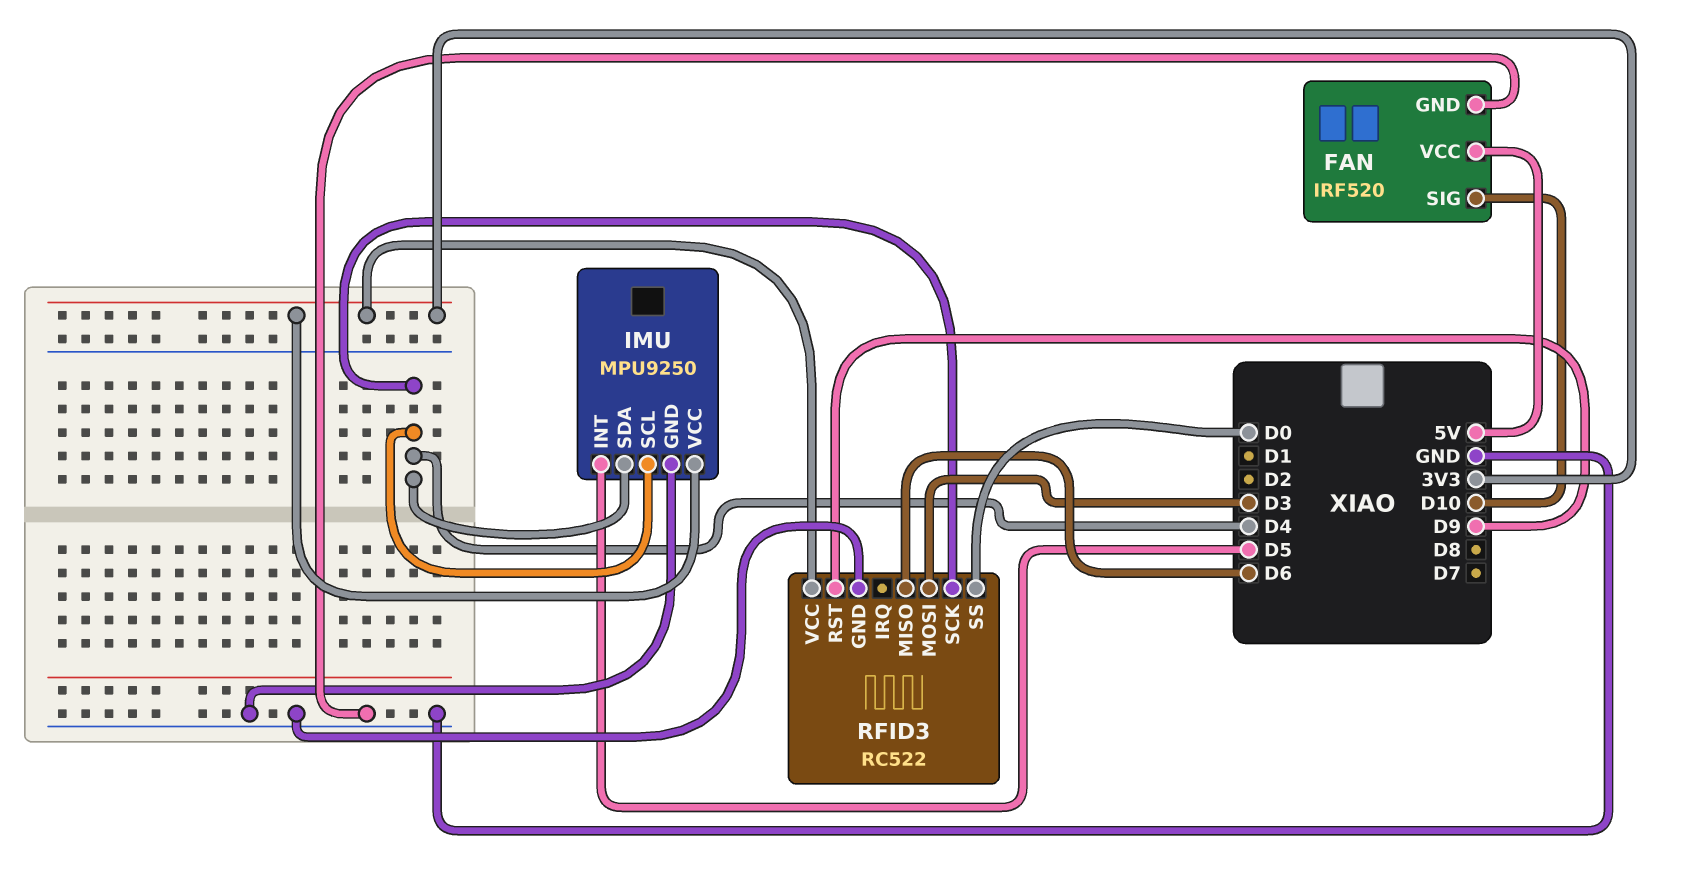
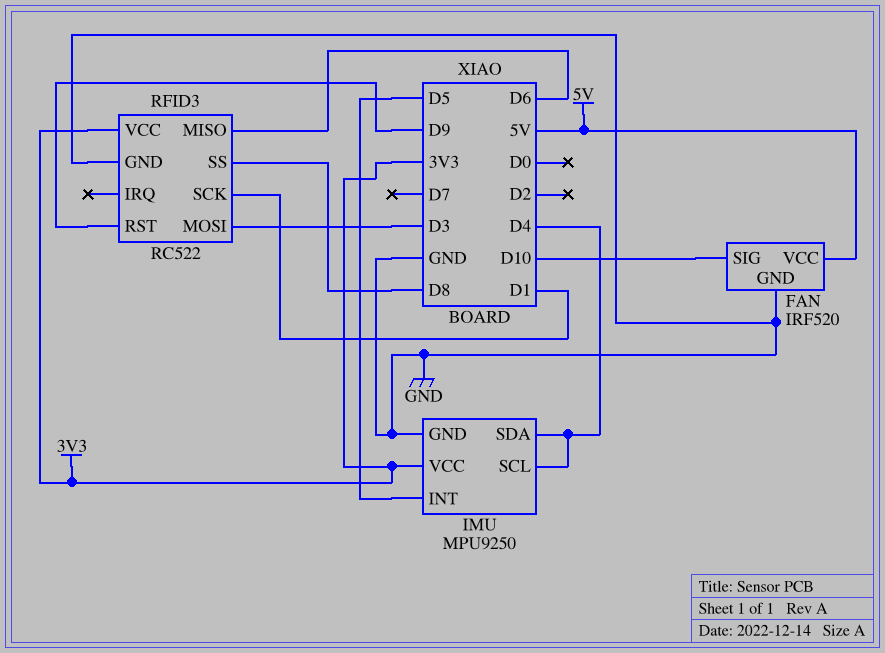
RFID3 pin SCK: D4 -> D1
RFID3 pin SS: D0 -> D8

